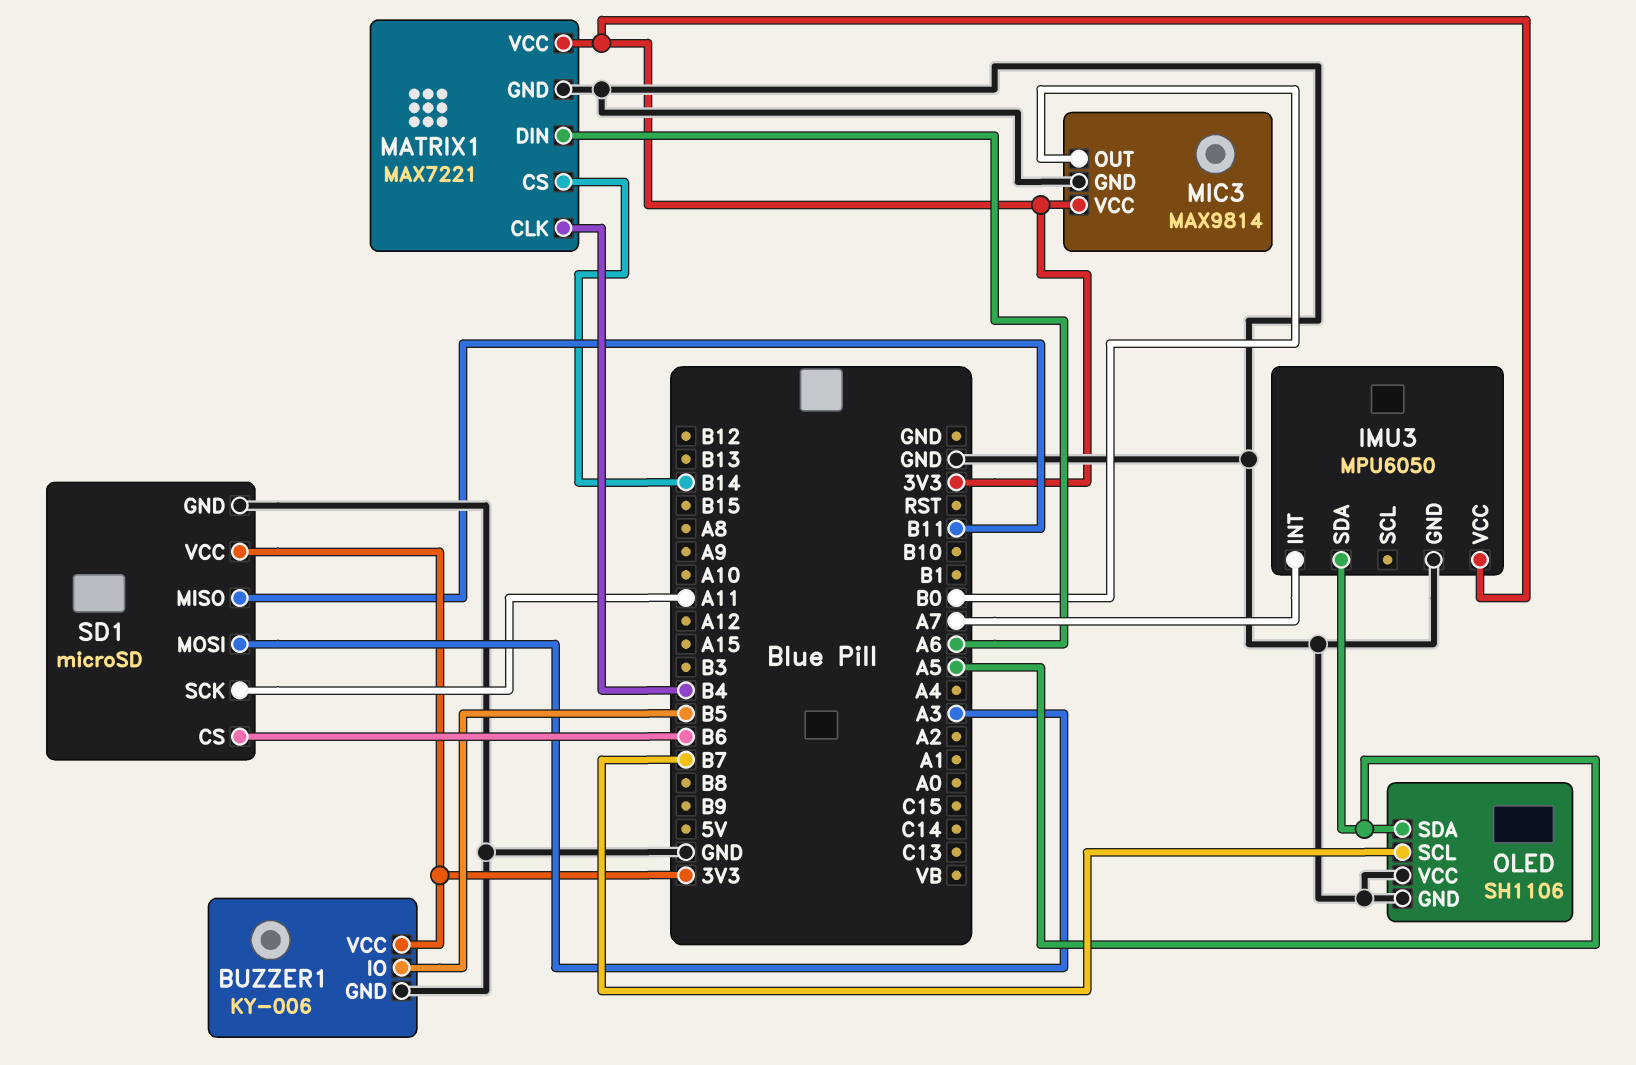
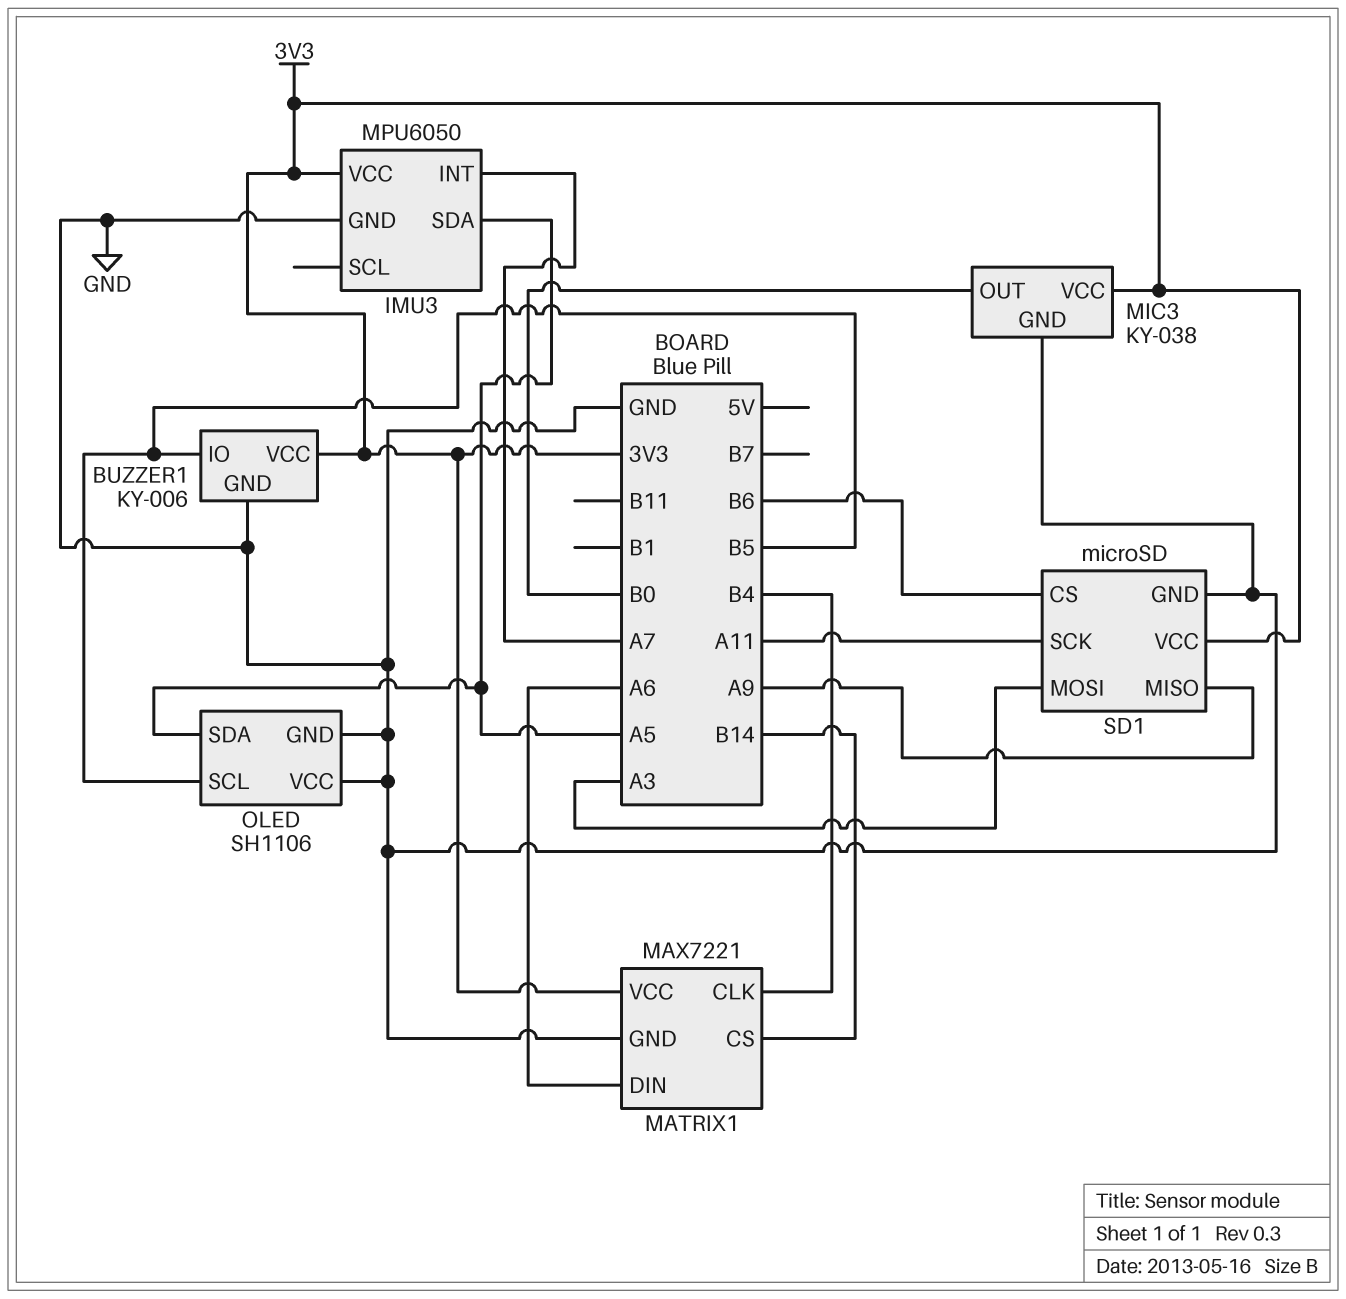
MIC3: MAX9814 -> KY-038
OLED pin SCL: B7 -> B5
SD1 pin MISO: B11 -> A9

